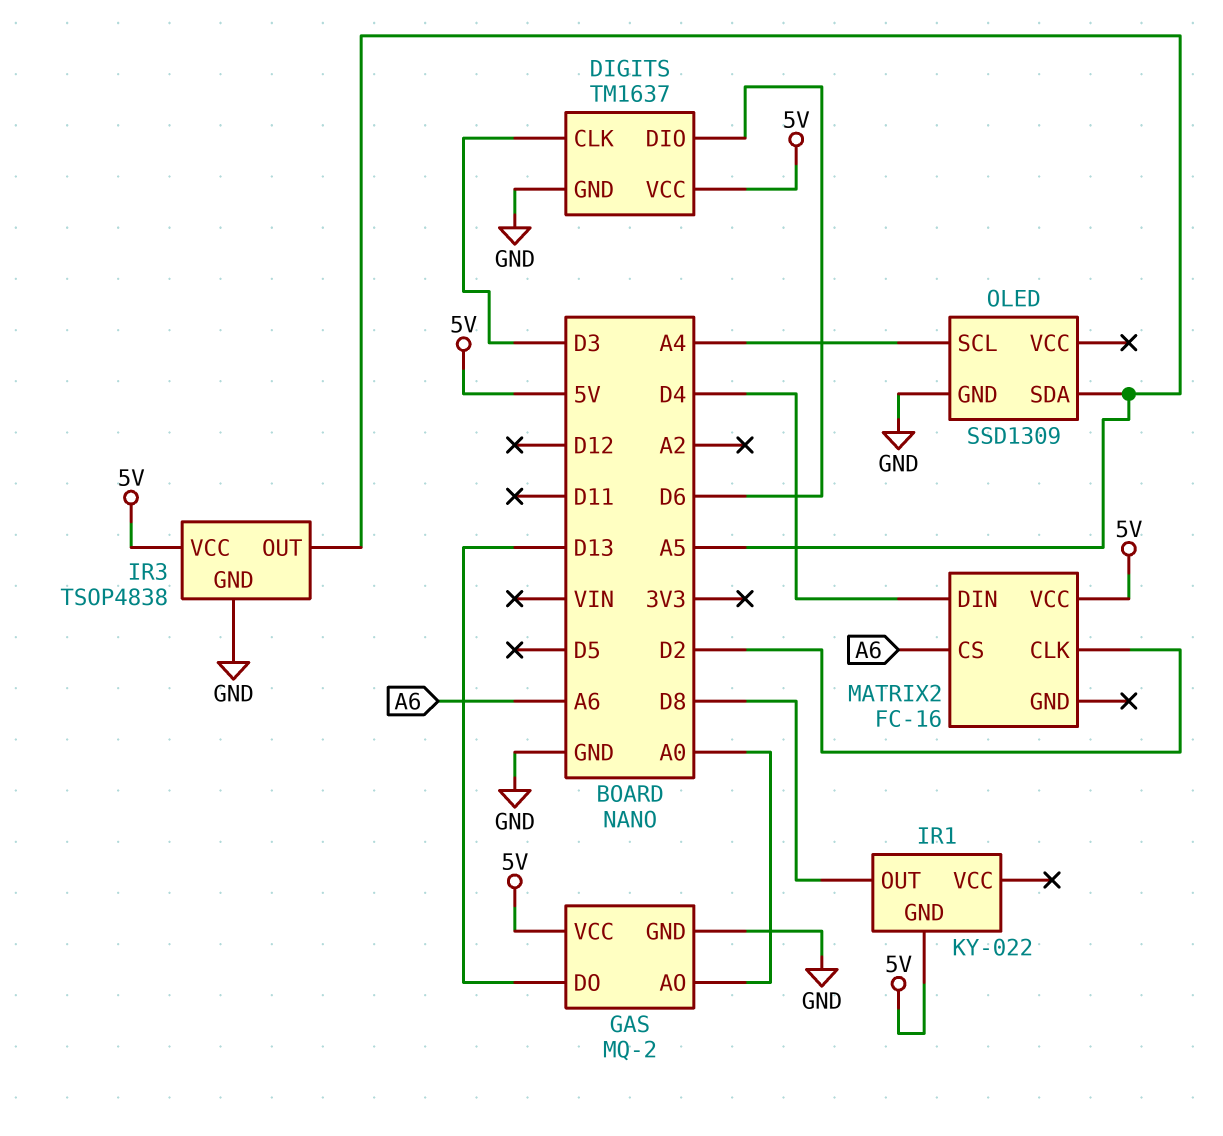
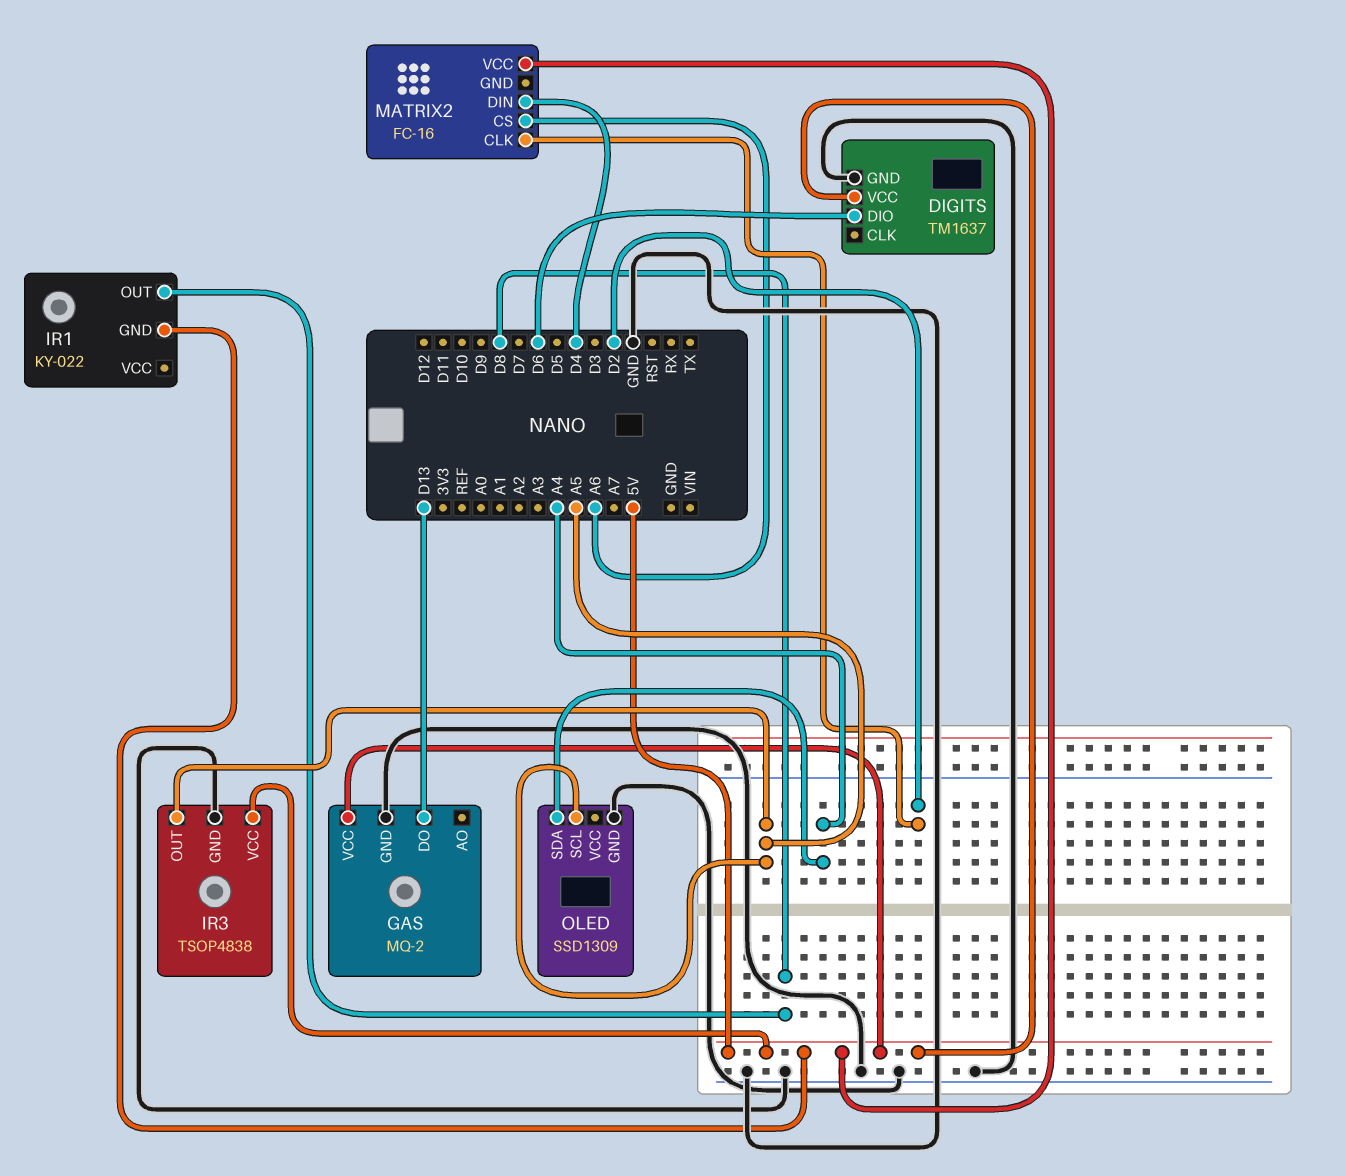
DIGITS pin CLK: D3 -> none
GAS pin AO: A0 -> none
OLED pin SCL: A4 -> A5
OLED pin SDA: A5 -> A4

